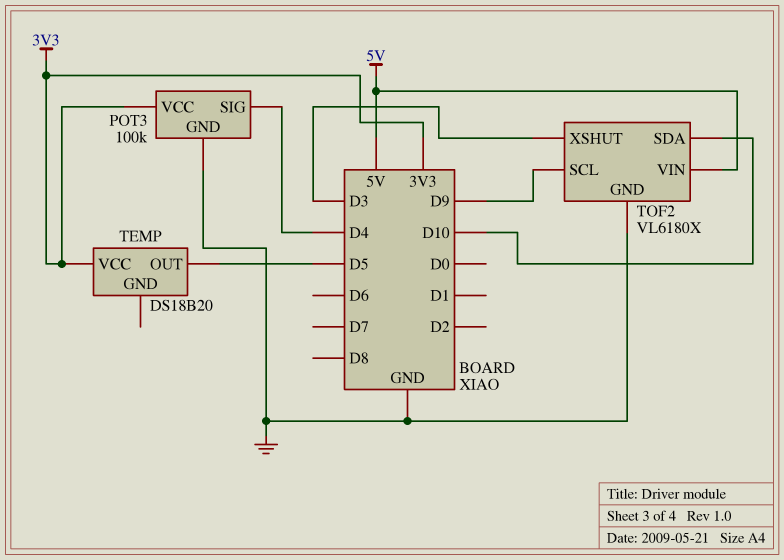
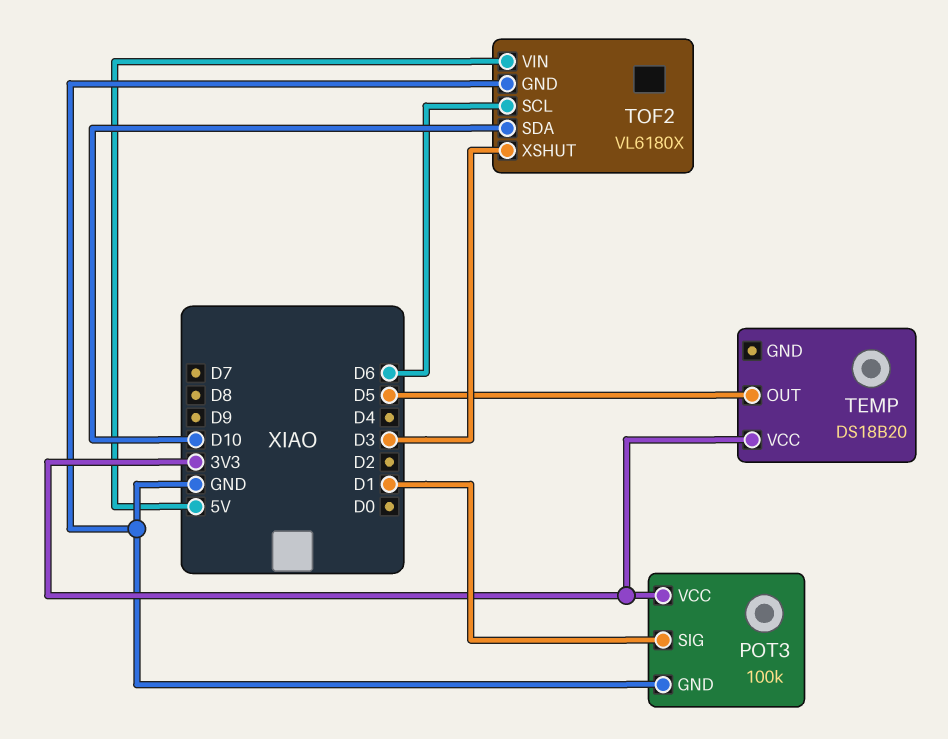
POT3 pin SIG: D4 -> D1
TOF2 pin SCL: D9 -> D6

